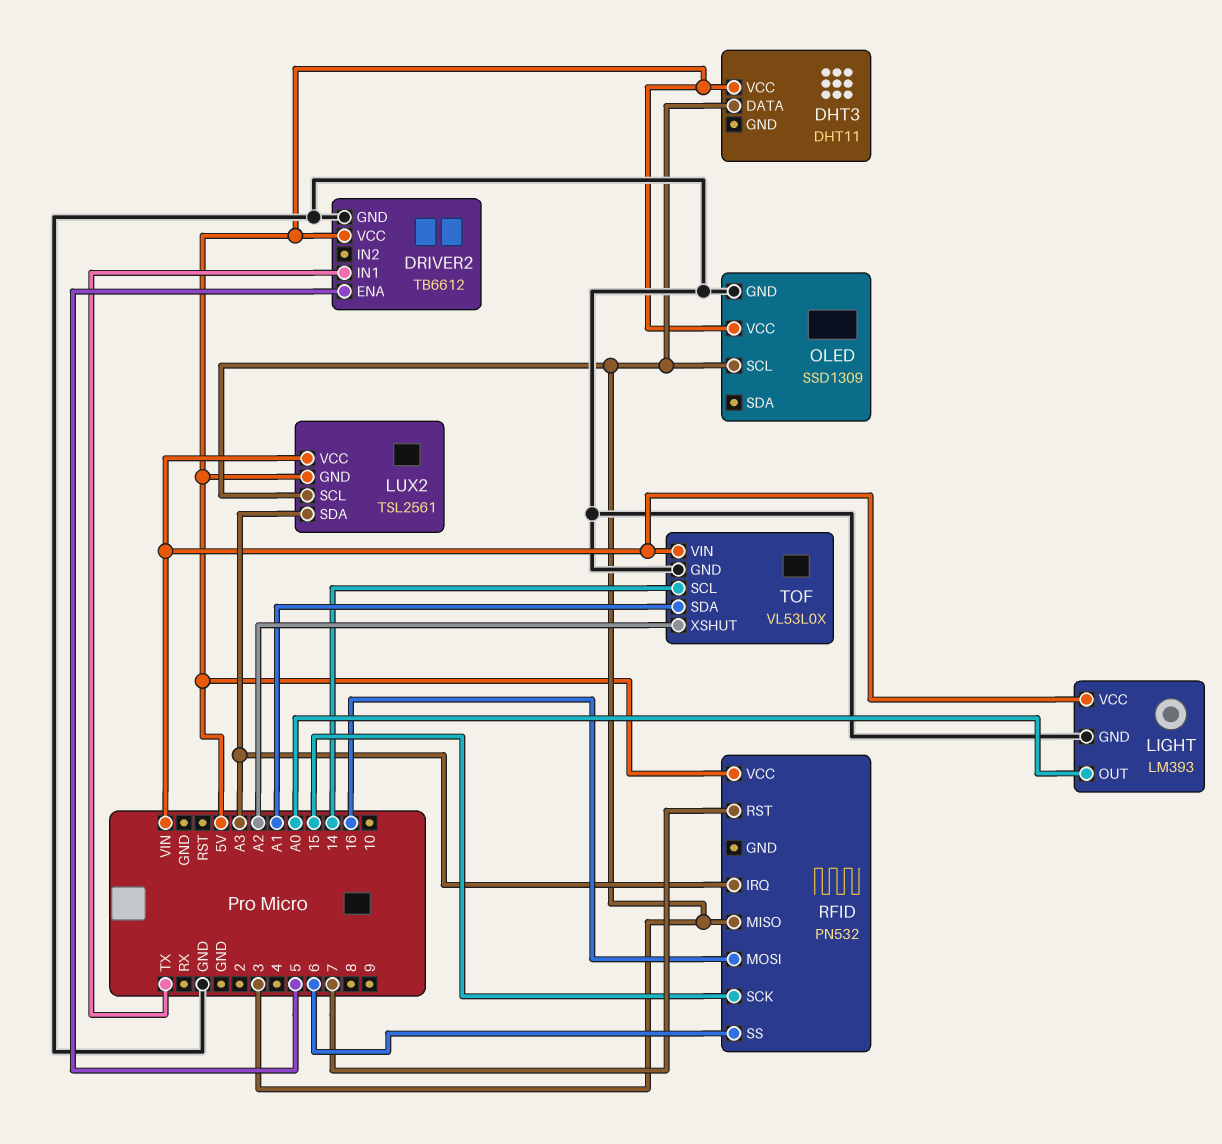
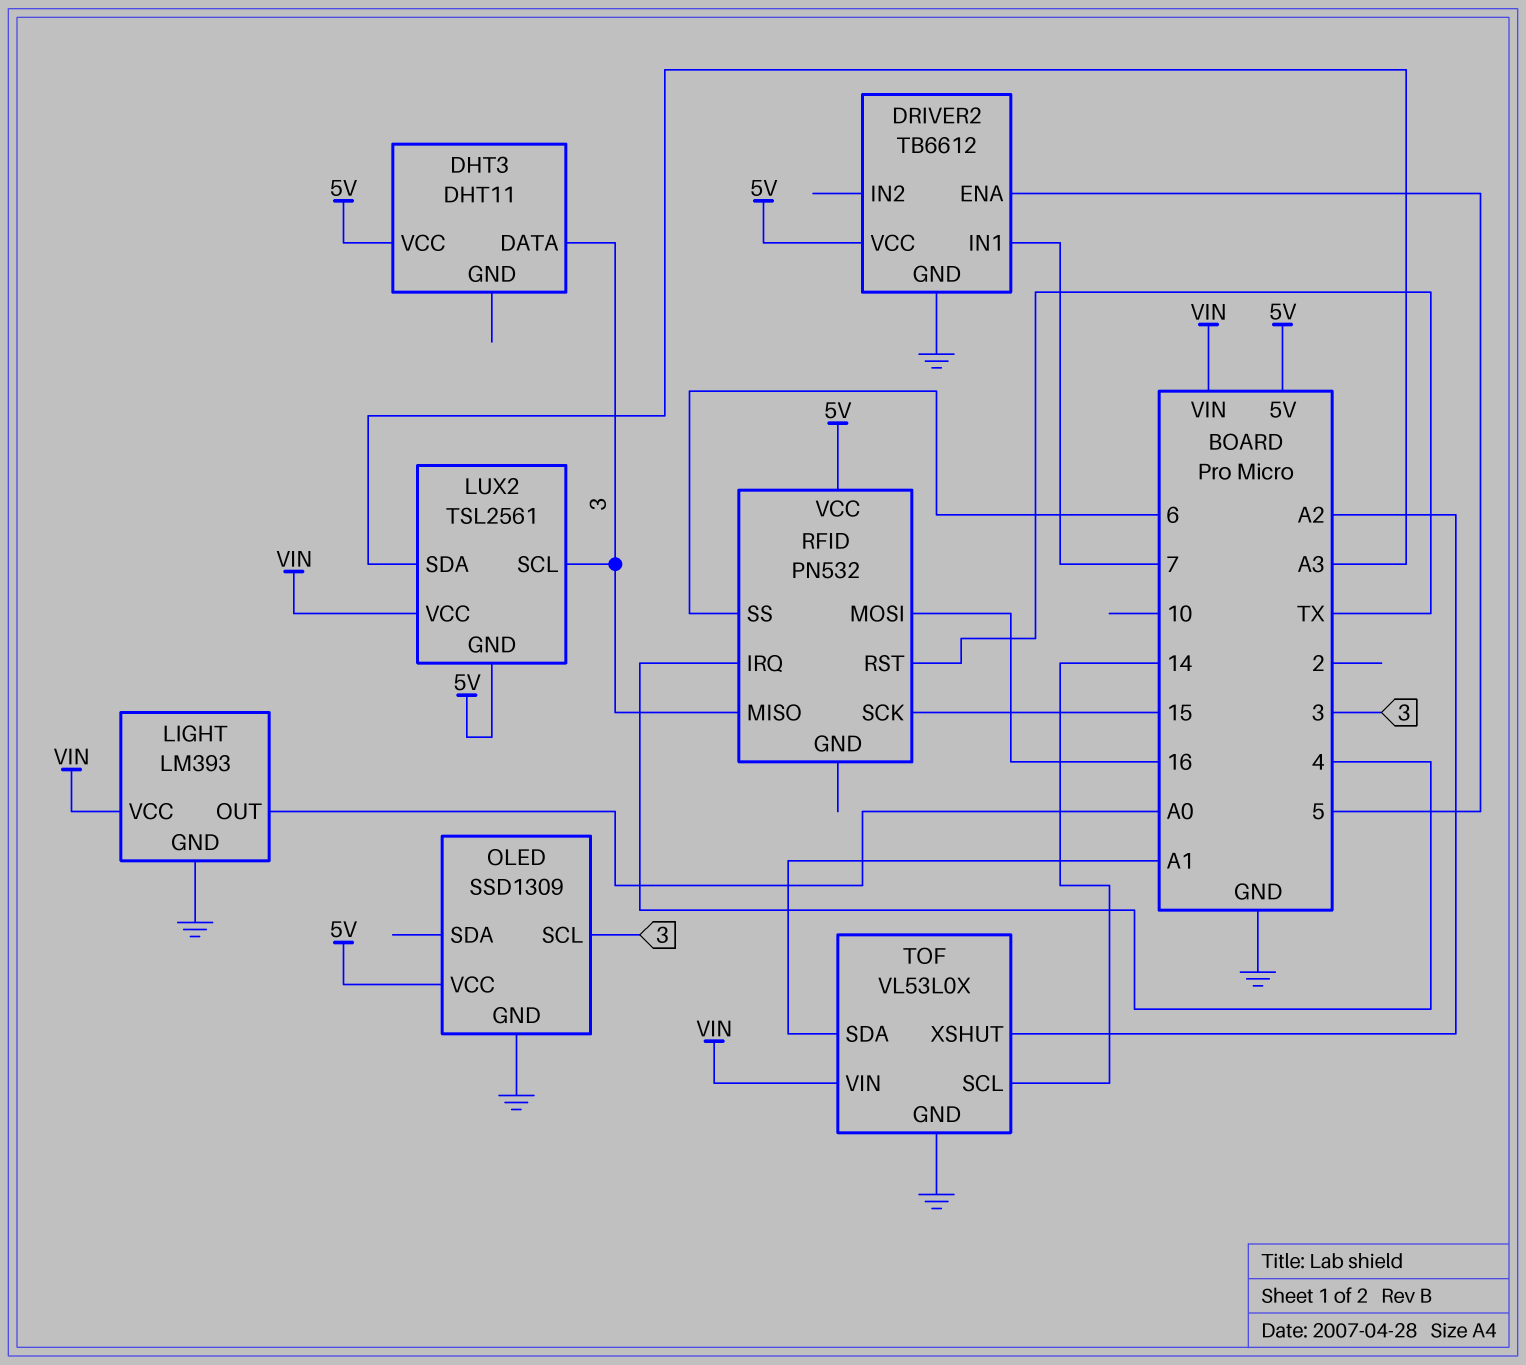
DRIVER2 pin IN1: TX -> 7
RFID pin IRQ: A3 -> 4
RFID pin RST: 7 -> TX

